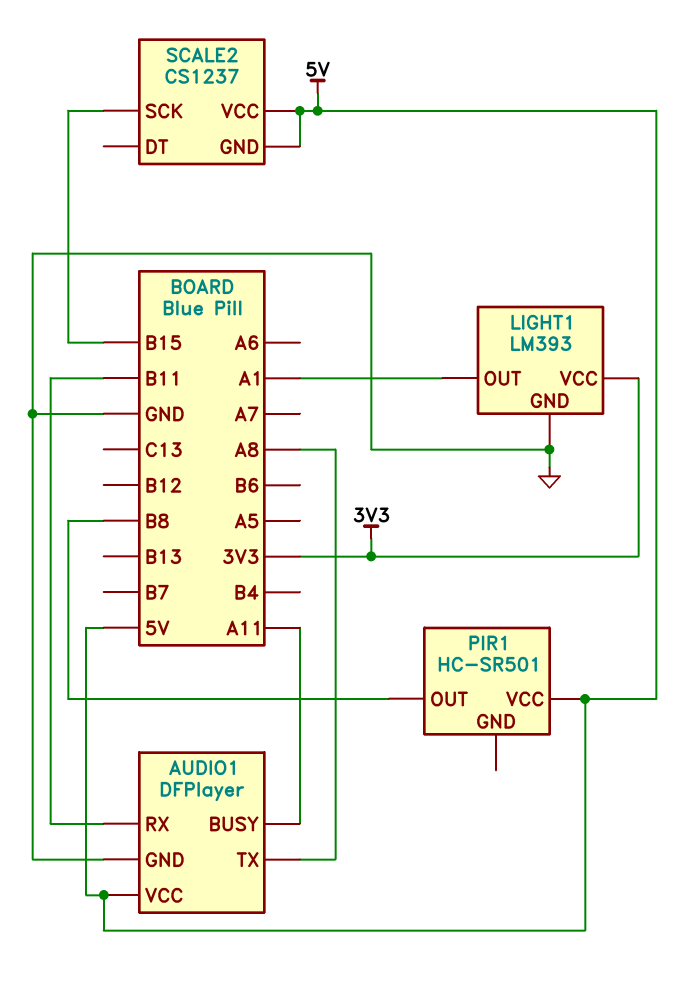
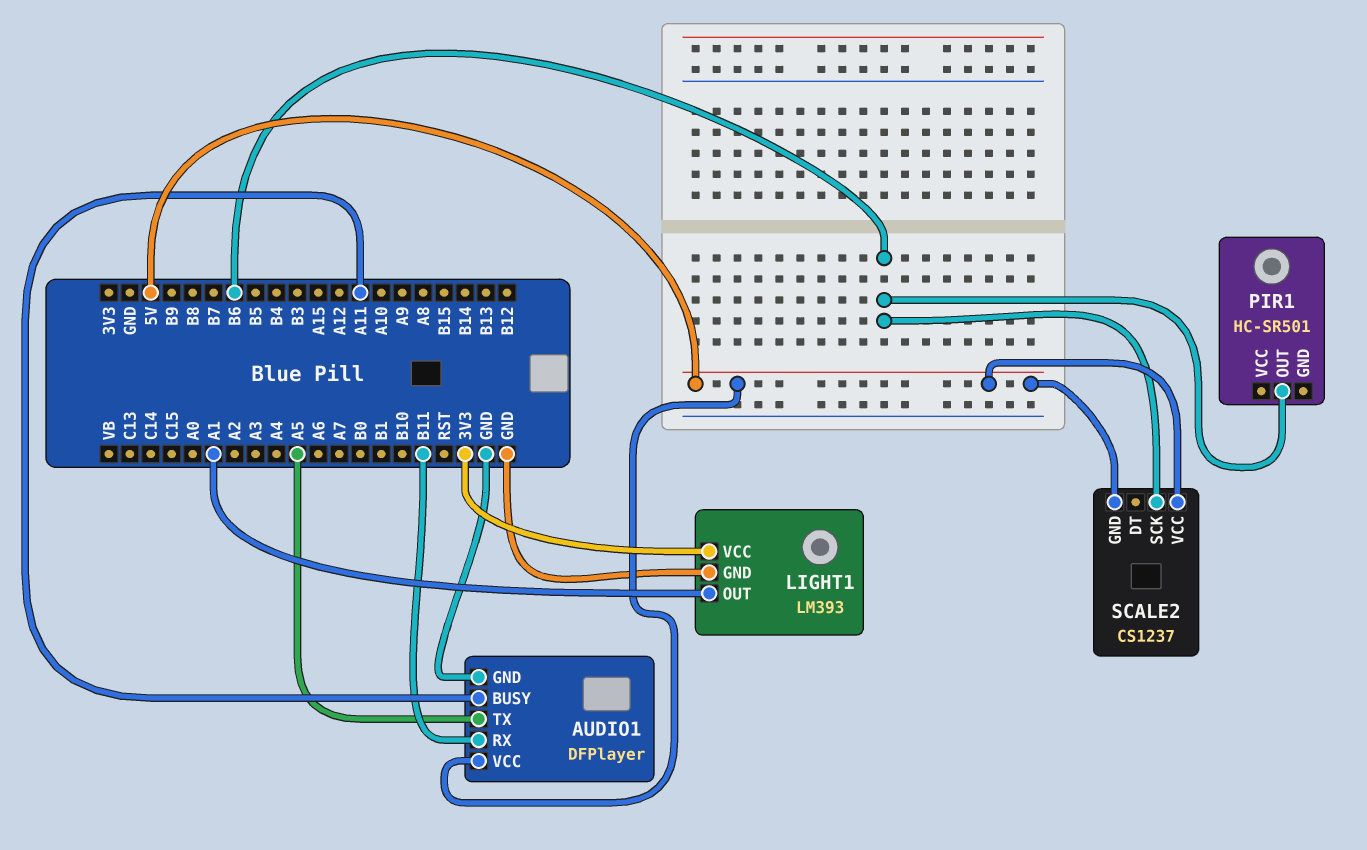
AUDIO1 pin TX: A8 -> A5
PIR1 pin OUT: B8 -> B6
PIR1 pin VCC: 5V -> none
SCALE2 pin SCK: B15 -> B6

